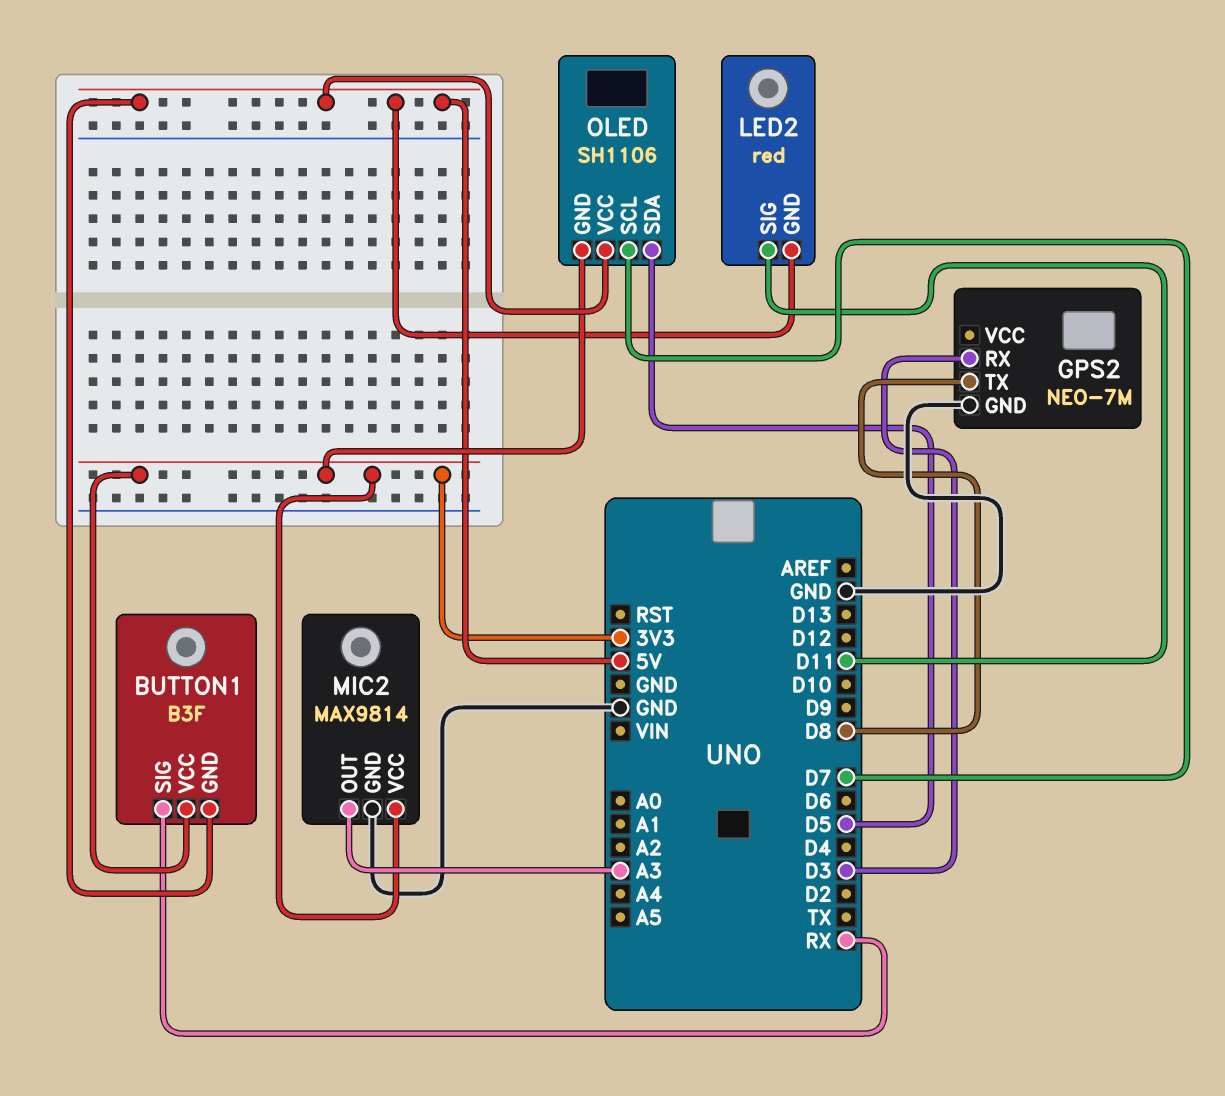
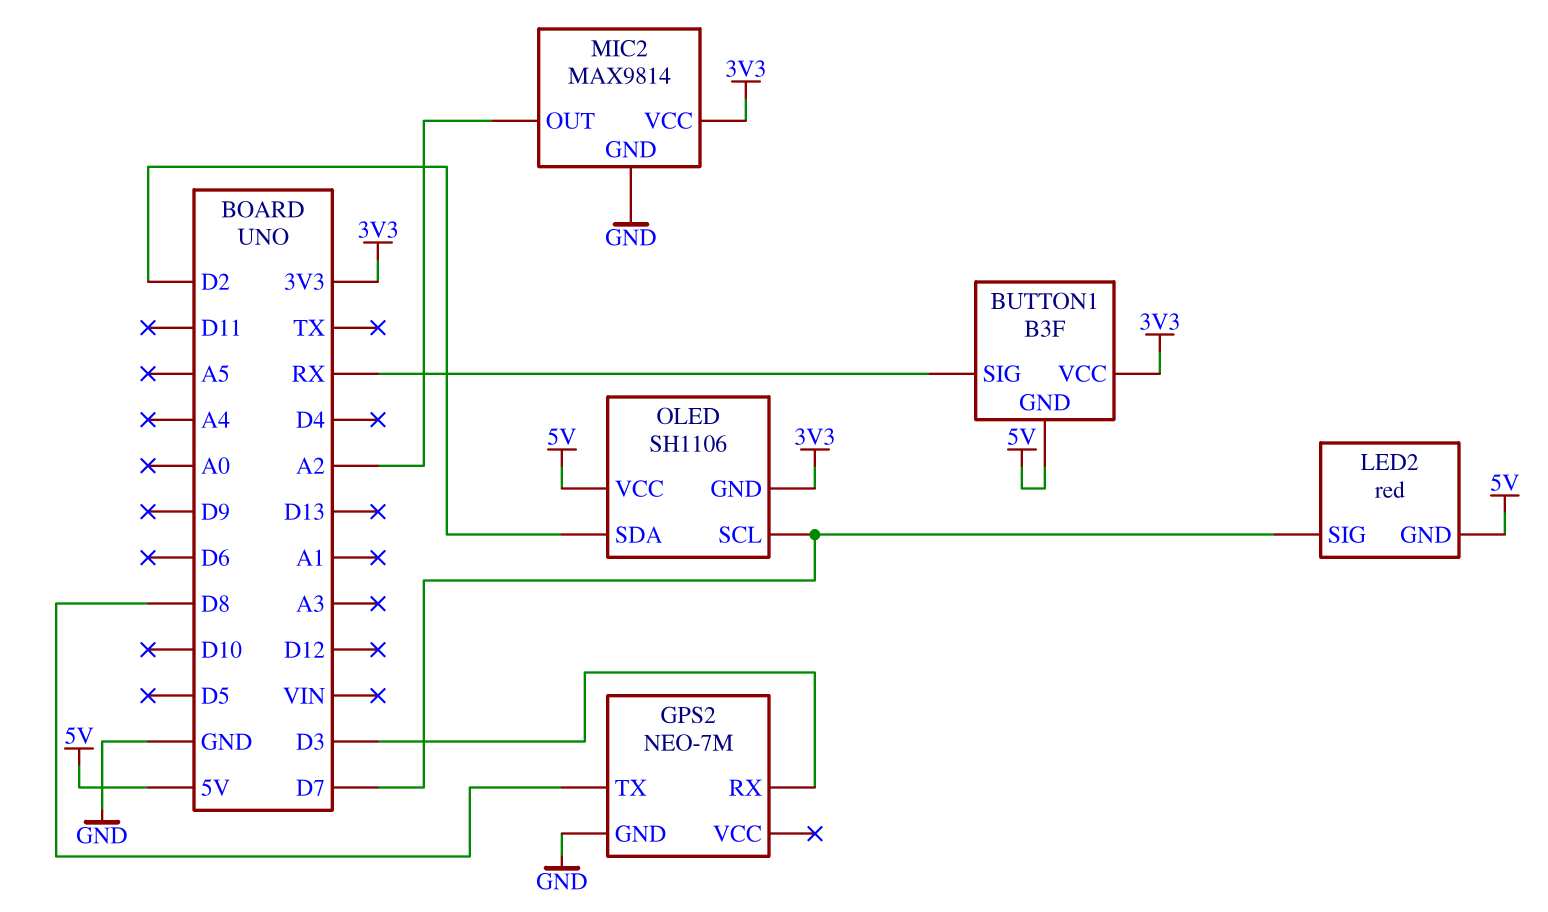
LED2 pin SIG: D11 -> D7
MIC2 pin OUT: A3 -> A2
OLED pin SDA: D5 -> D2

